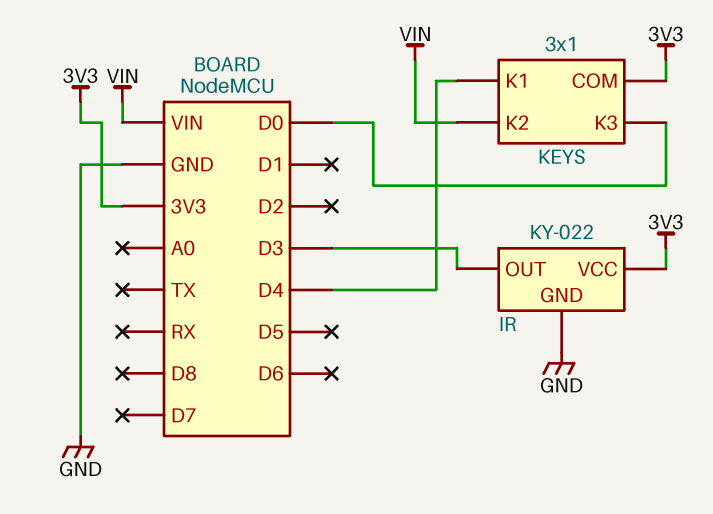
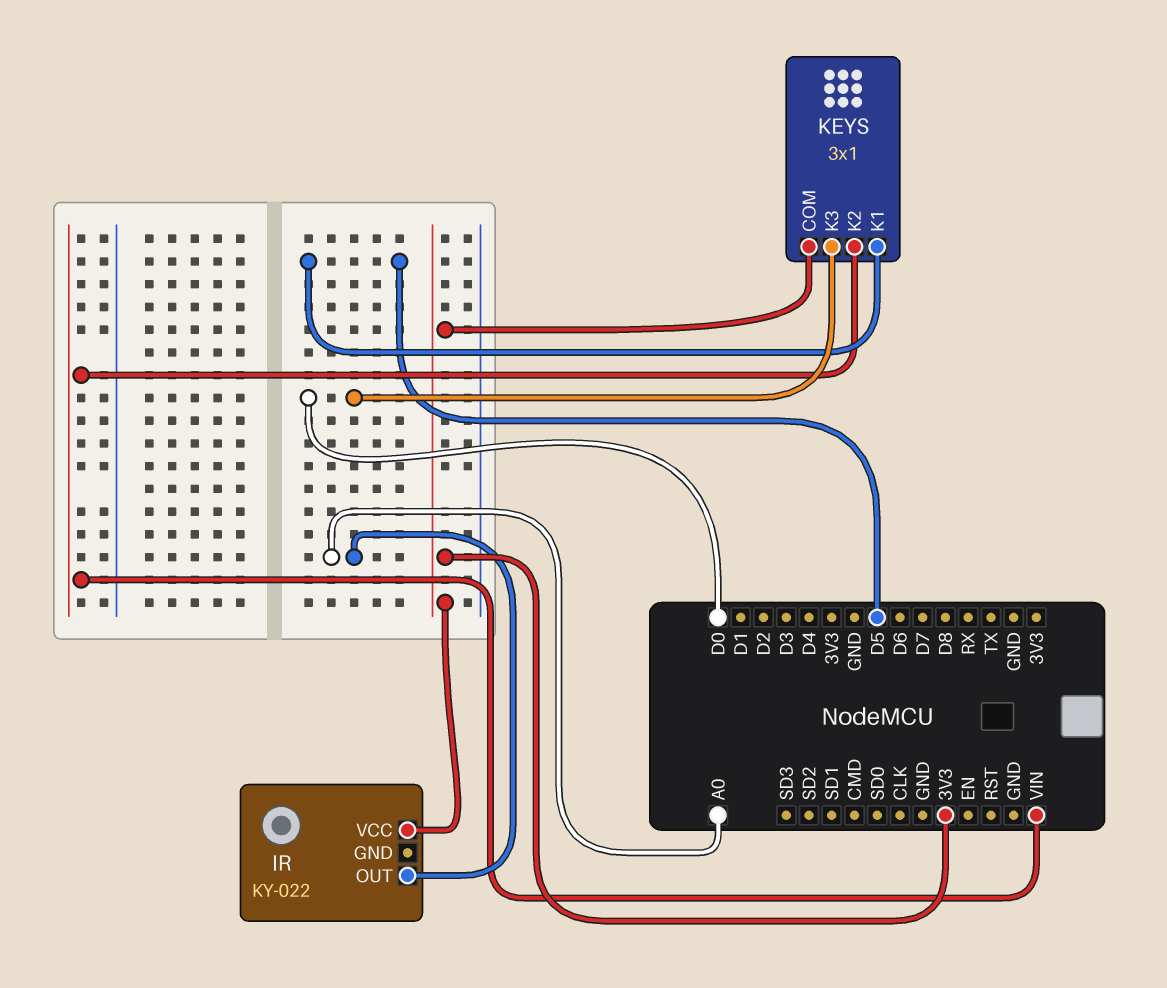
IR pin GND: GND -> none
IR pin OUT: D3 -> A0
KEYS pin K1: D4 -> D5

